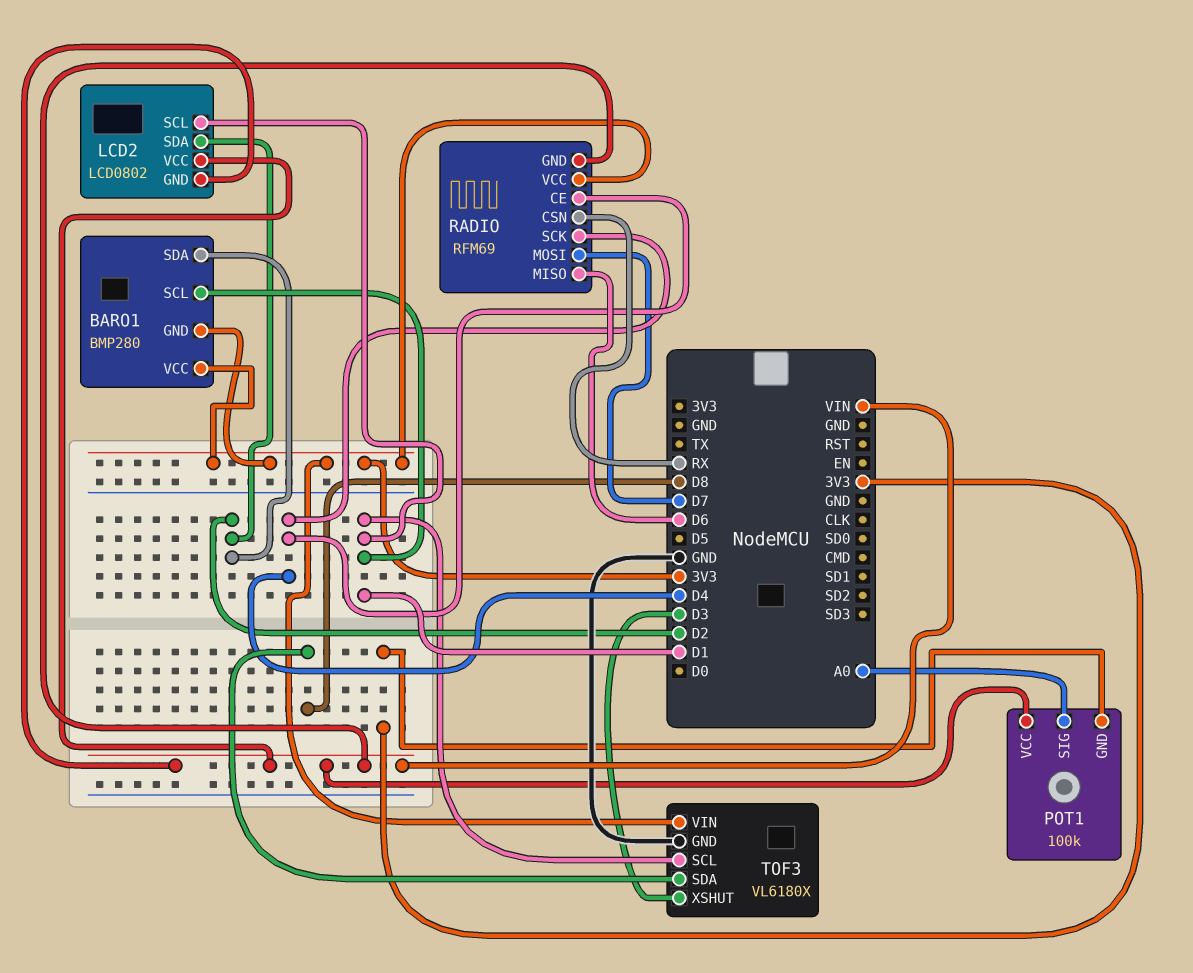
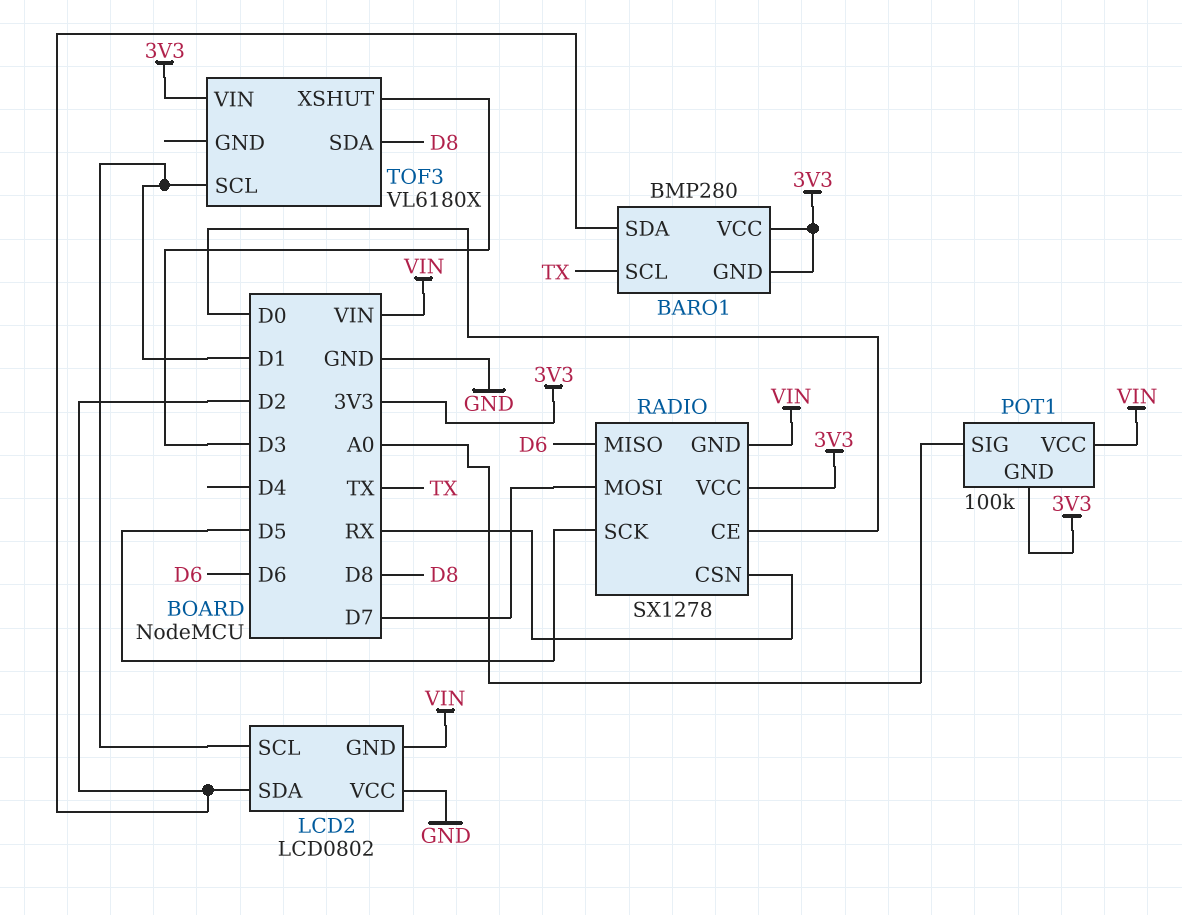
BARO1 pin SCL: D1 -> TX
LCD2 pin VCC: VIN -> GND
RADIO: RFM69 -> SX1278
RADIO pin CE: D4 -> D0
RADIO pin SCK: D4 -> D5
TOF3 pin GND: GND -> none

